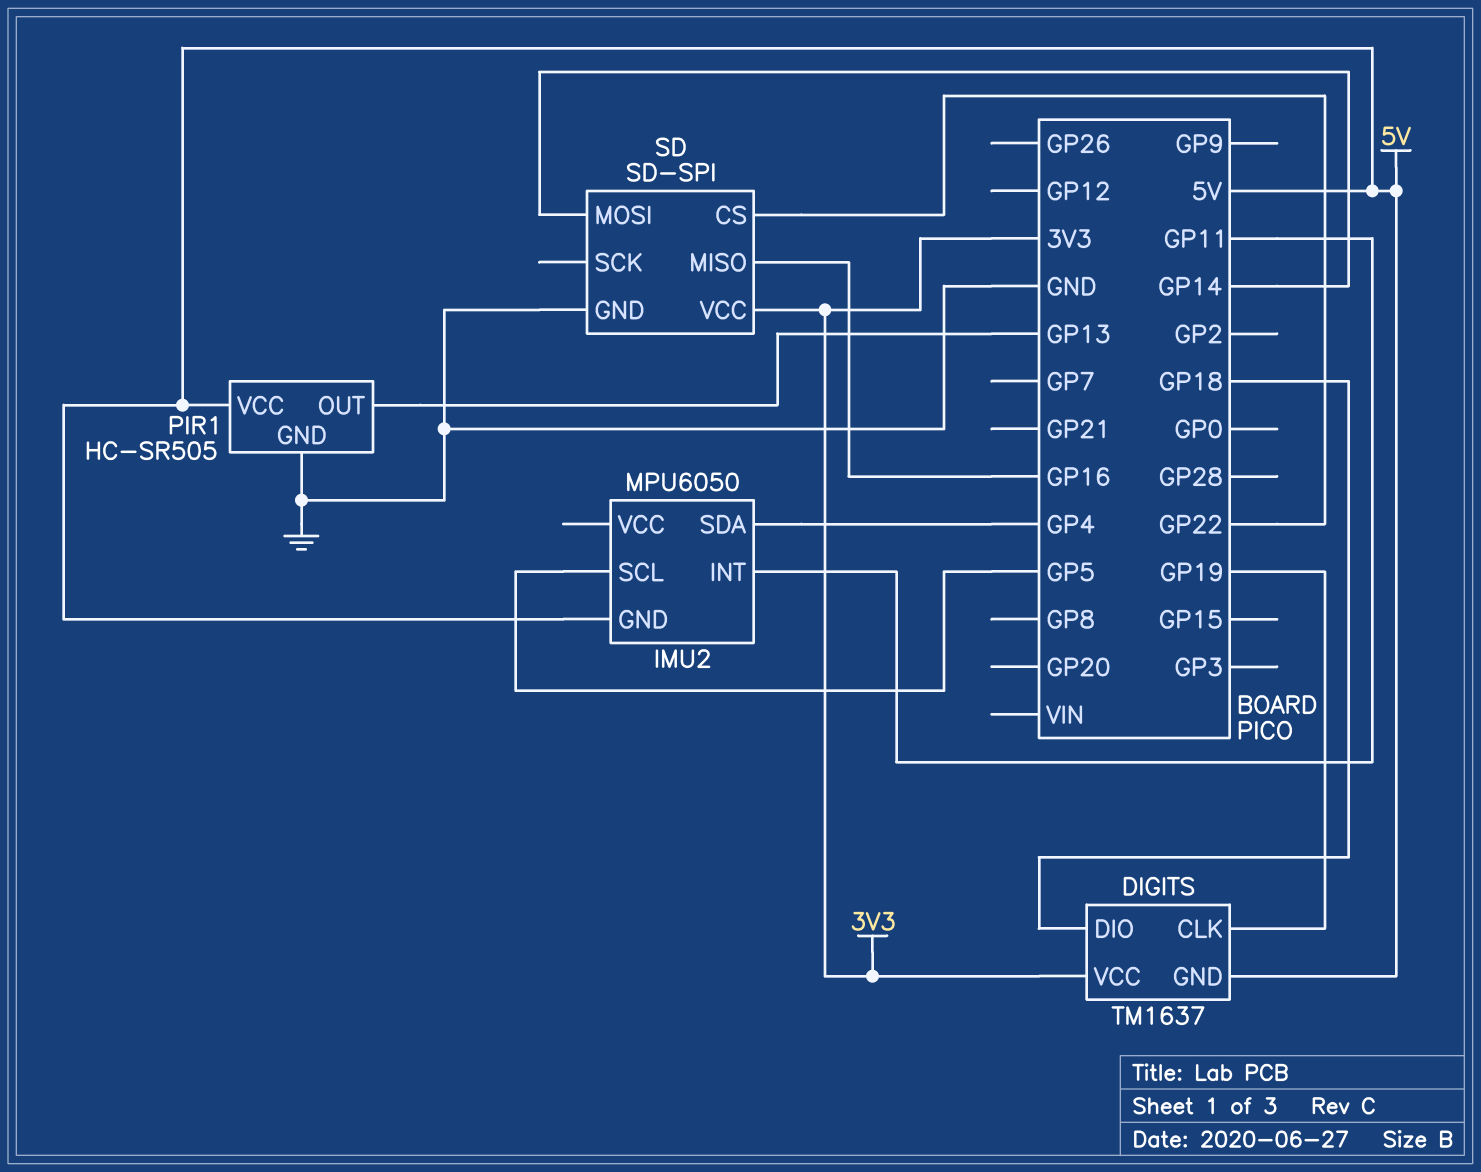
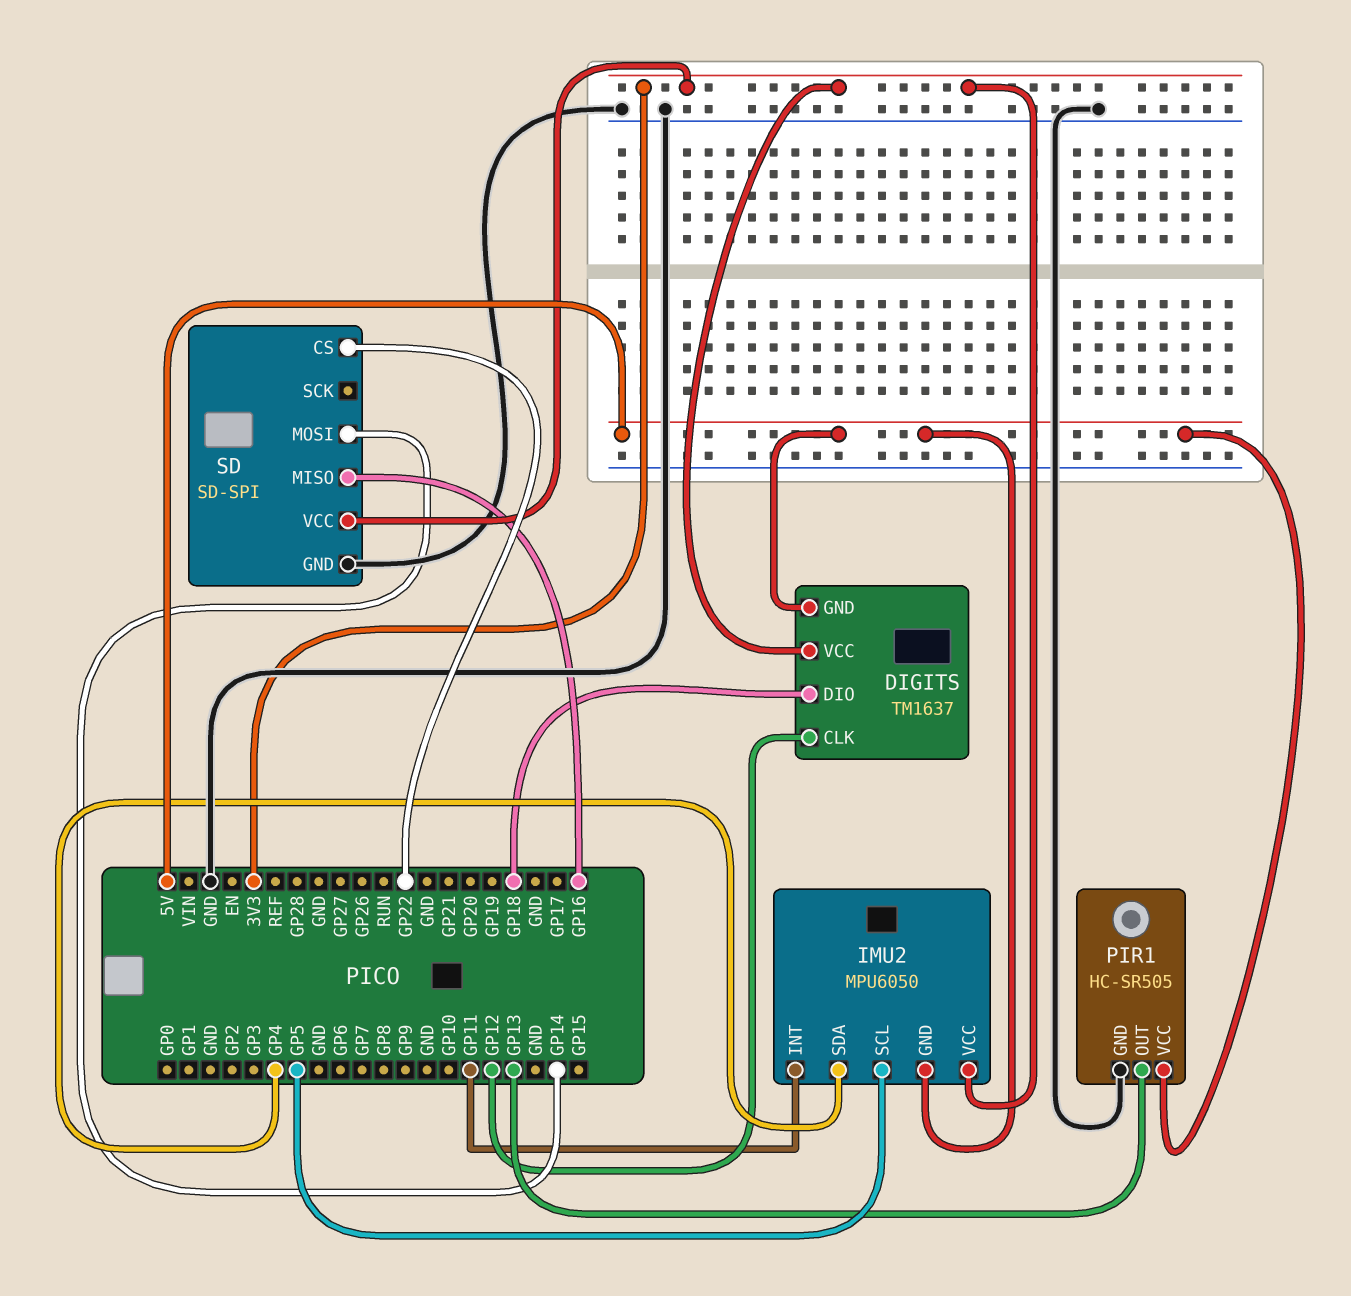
DIGITS pin CLK: GP19 -> GP12
IMU2 pin VCC: none -> 3V3

